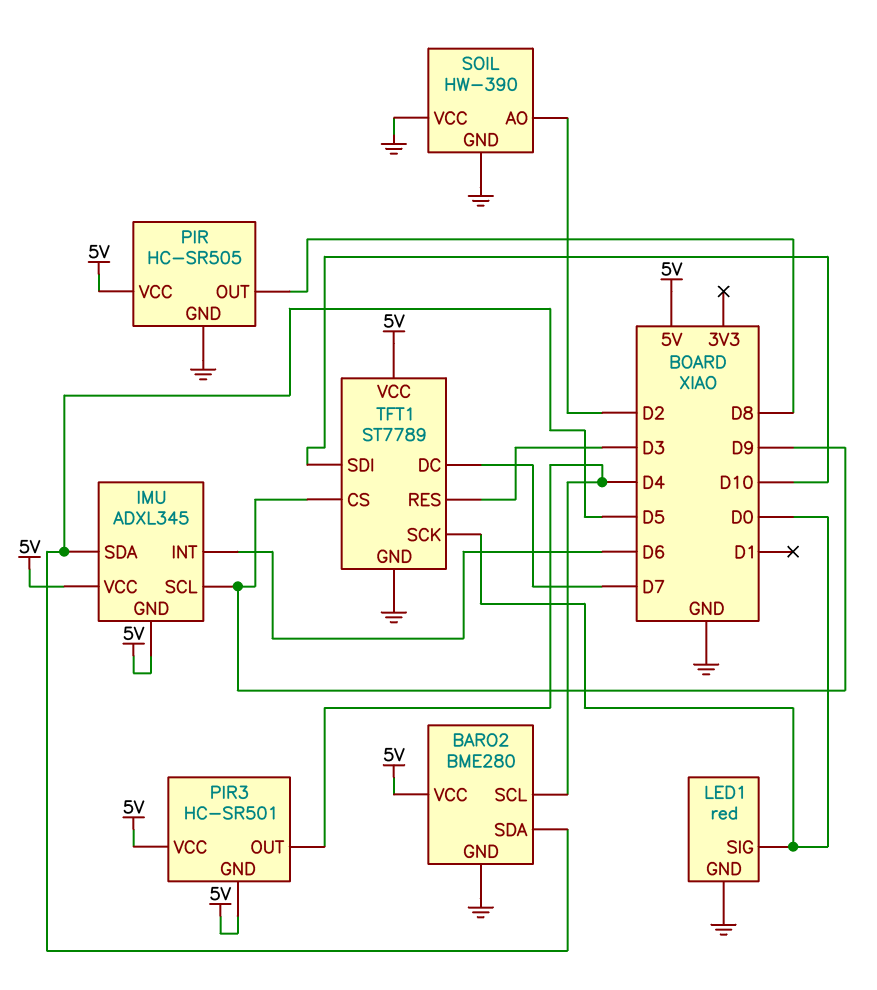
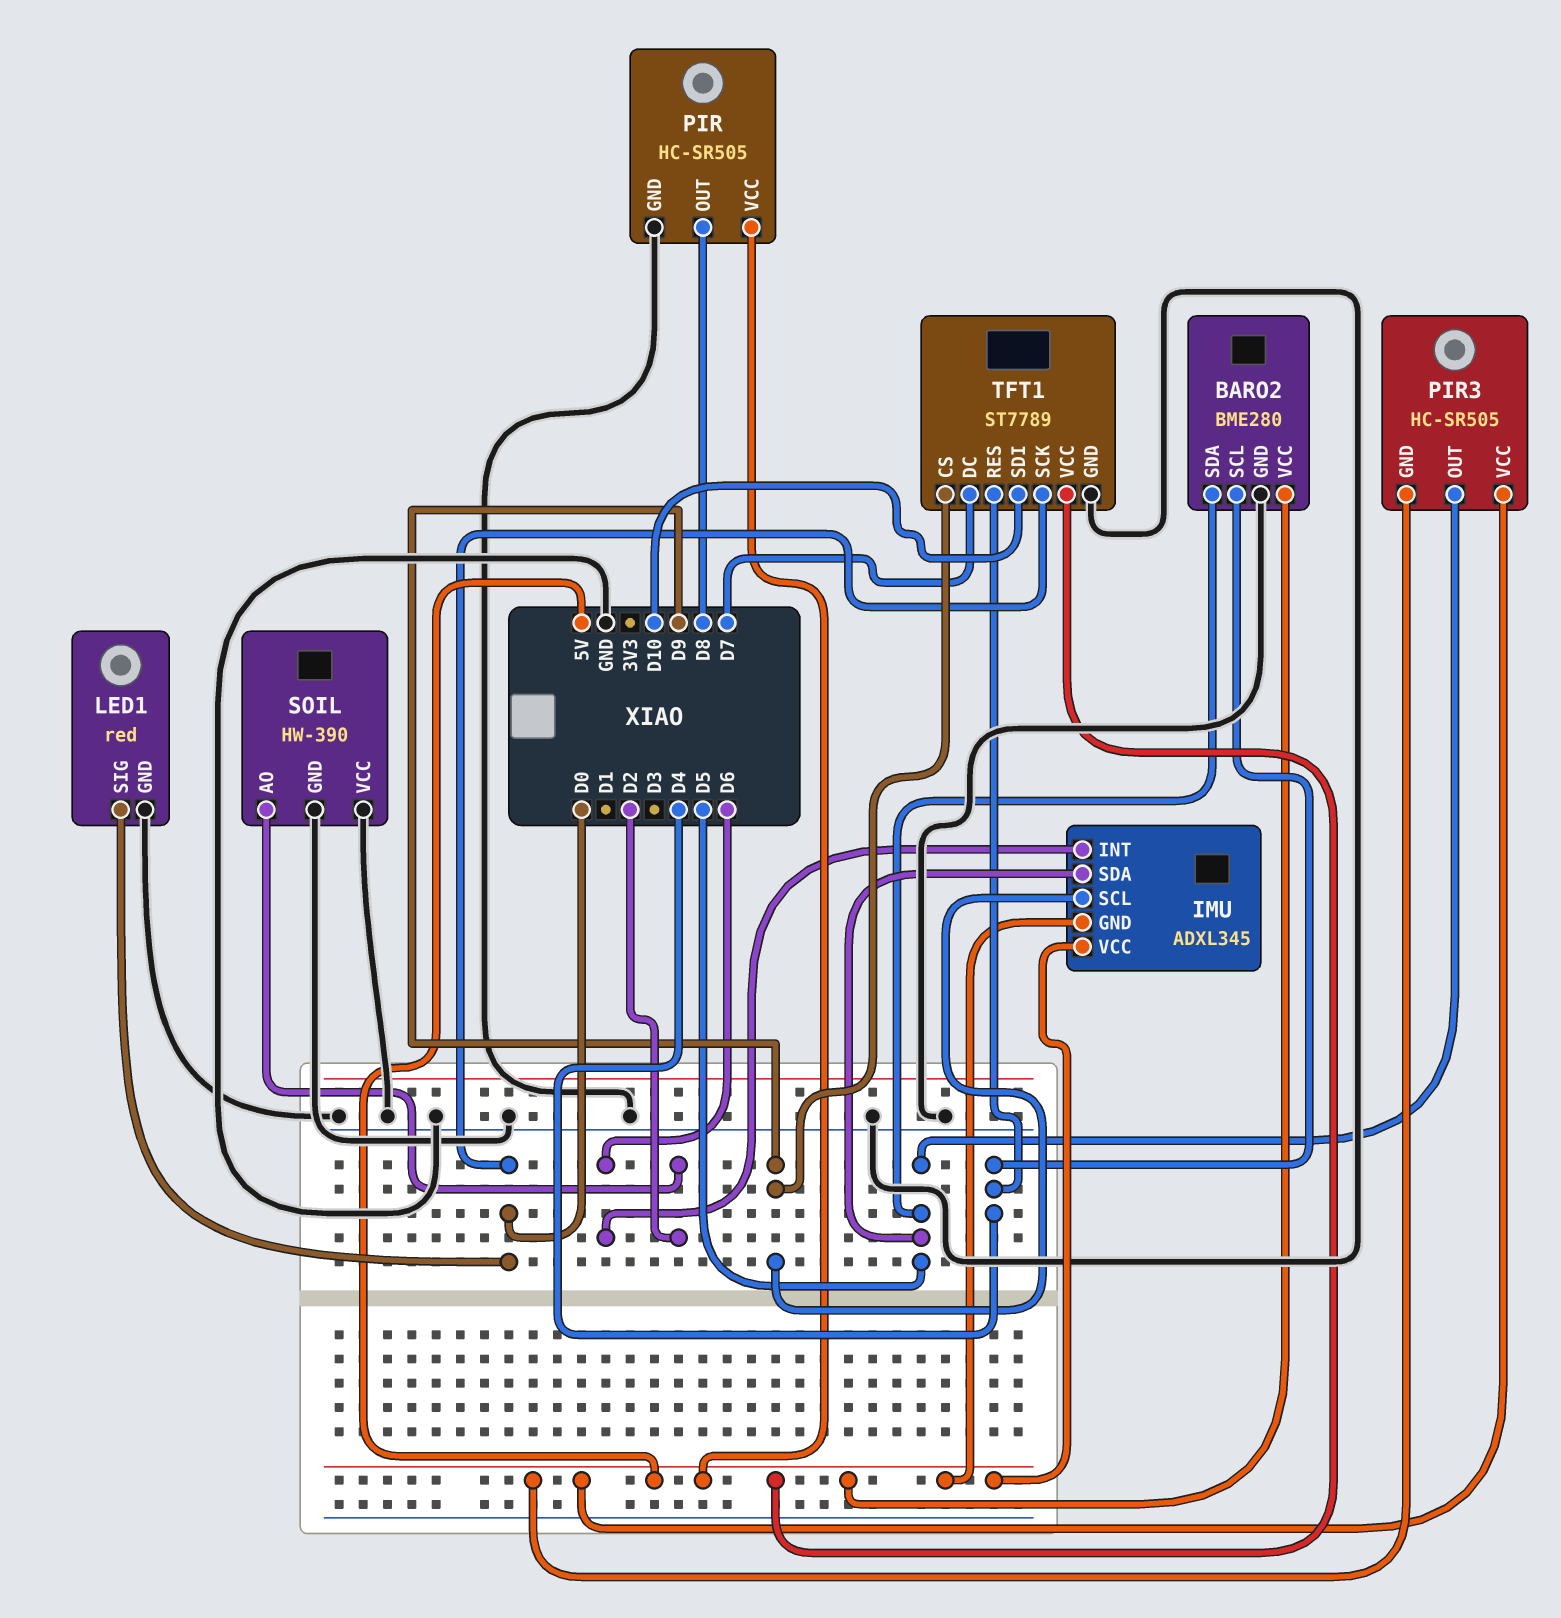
PIR3: HC-SR501 -> HC-SR505
PIR3 pin OUT: D4 -> D5
TFT1 pin RES: D3 -> D4

